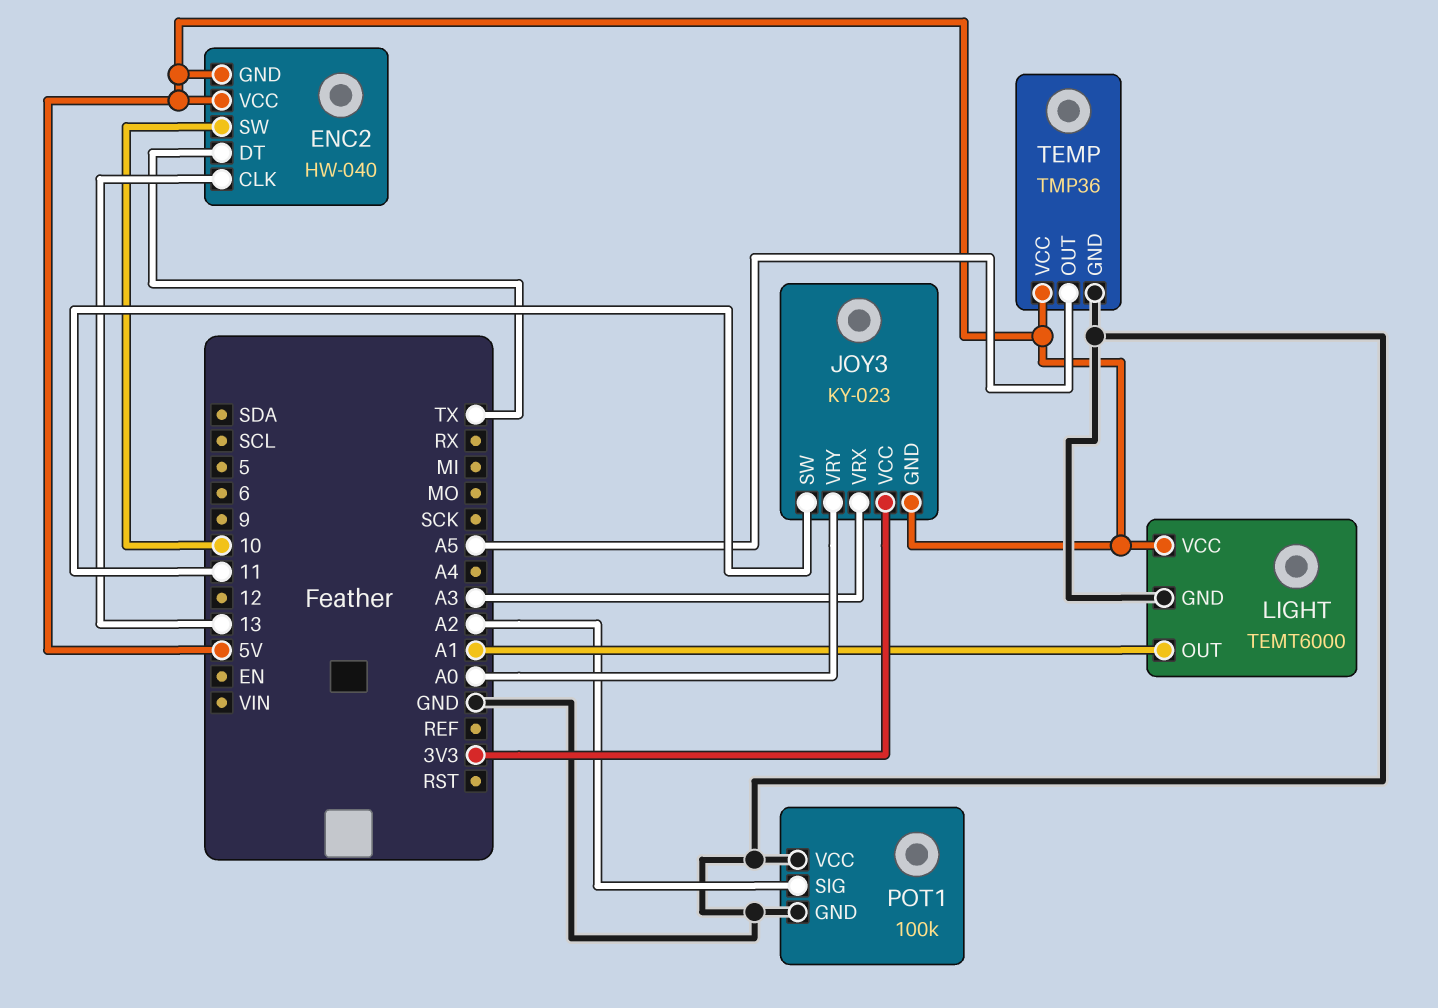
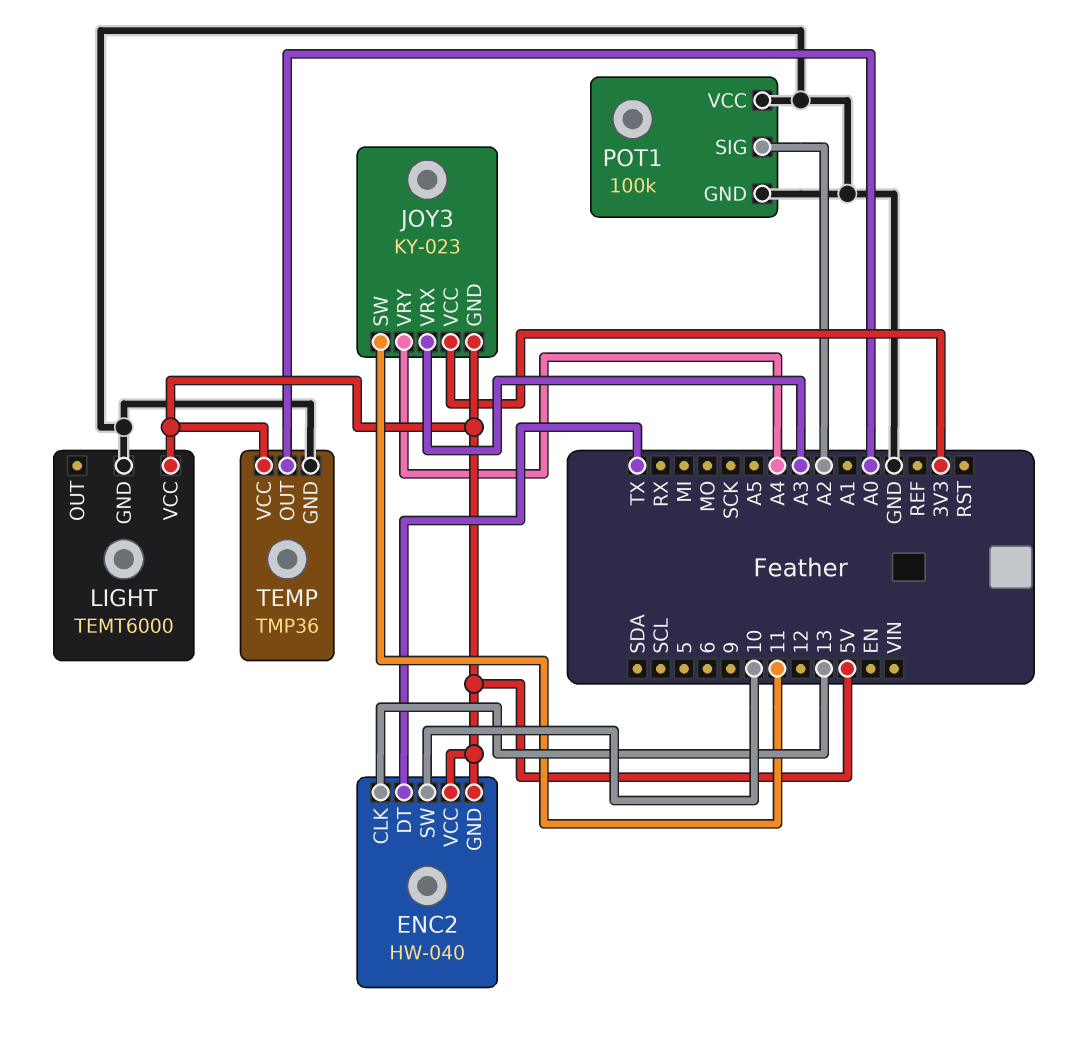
JOY3 pin VRY: A0 -> A4
LIGHT pin OUT: A1 -> none
TEMP pin OUT: A5 -> A0

